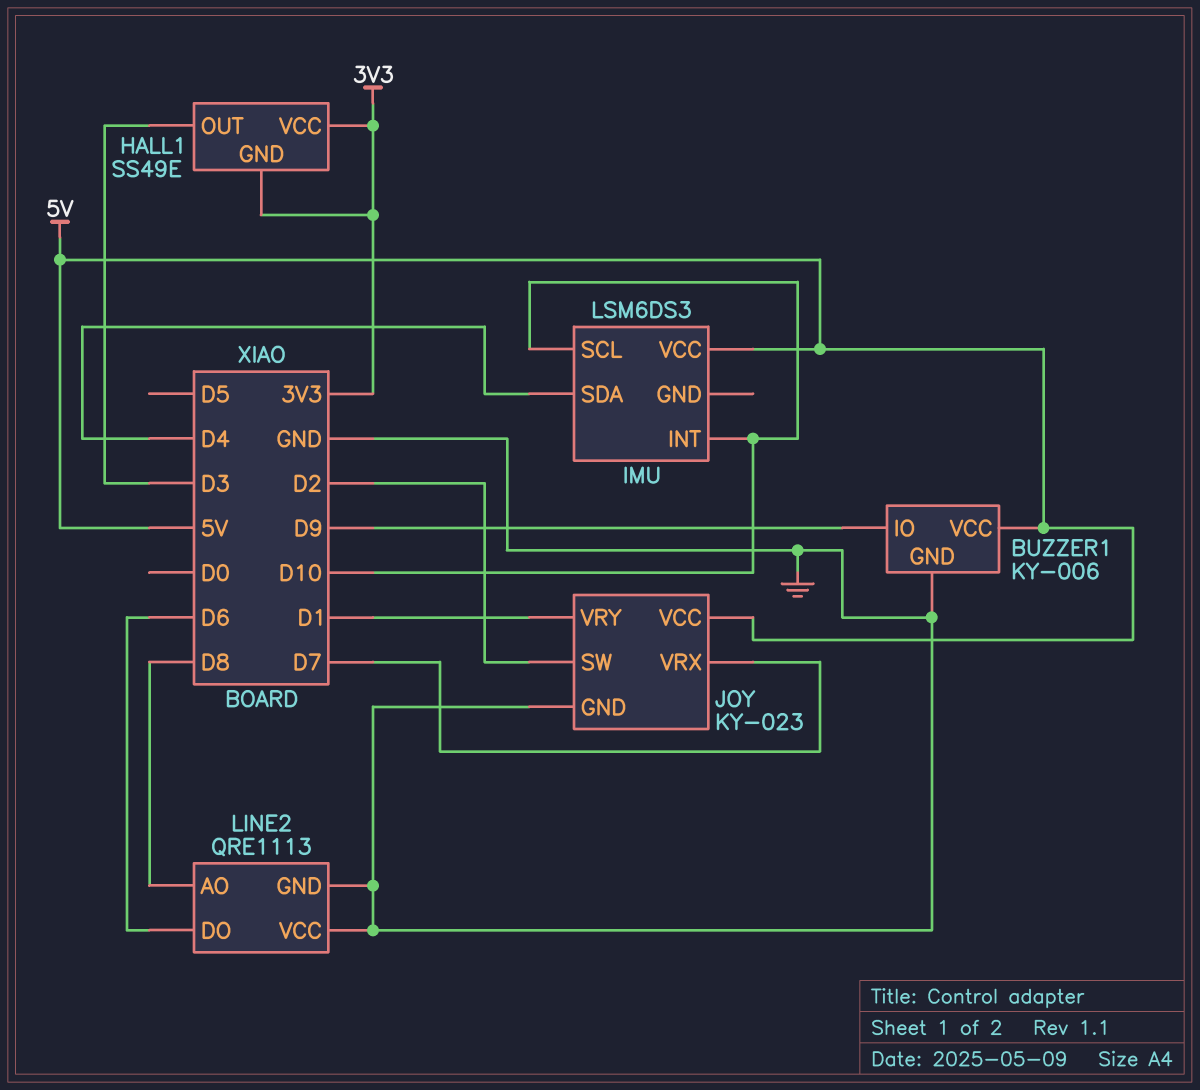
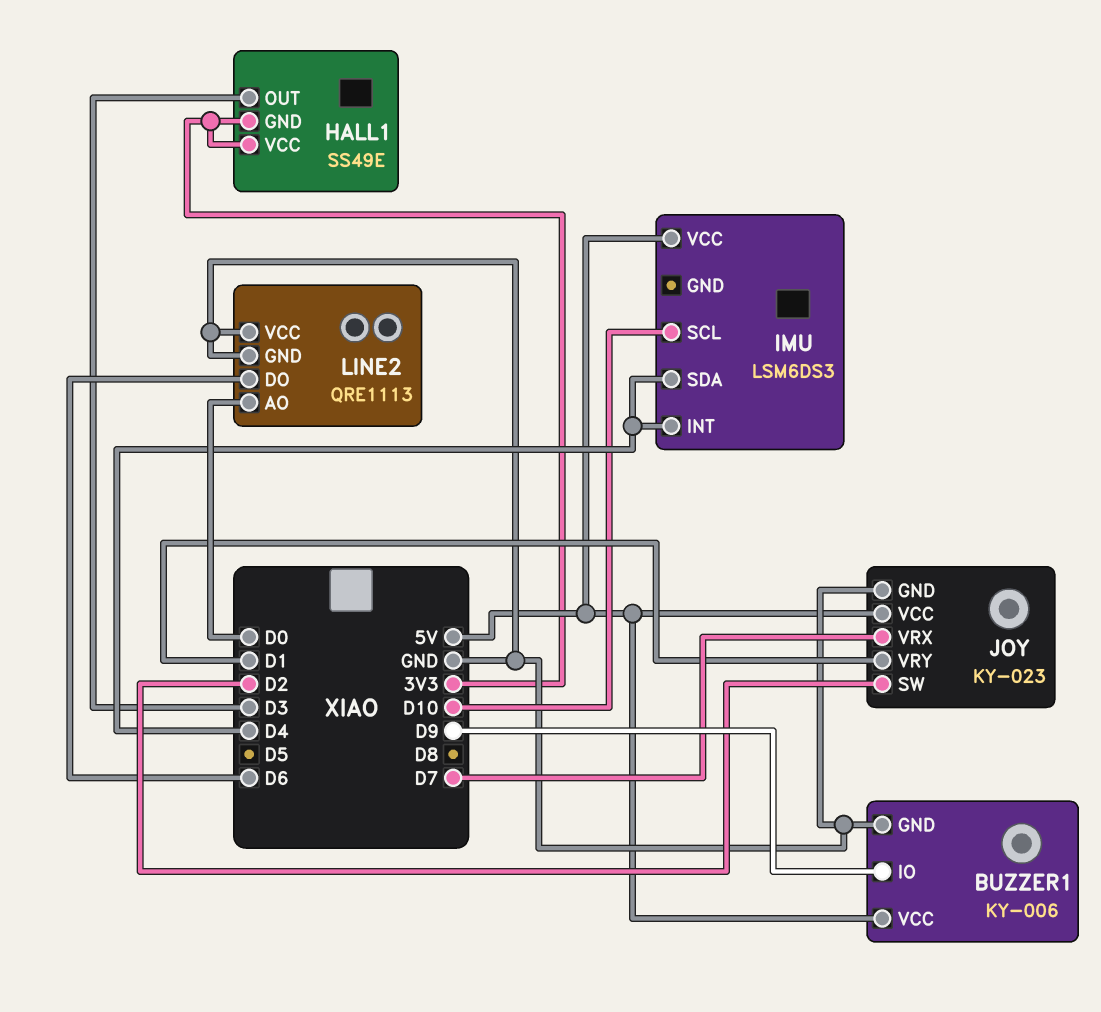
IMU pin INT: D10 -> D4
LINE2 pin AO: D8 -> D0

